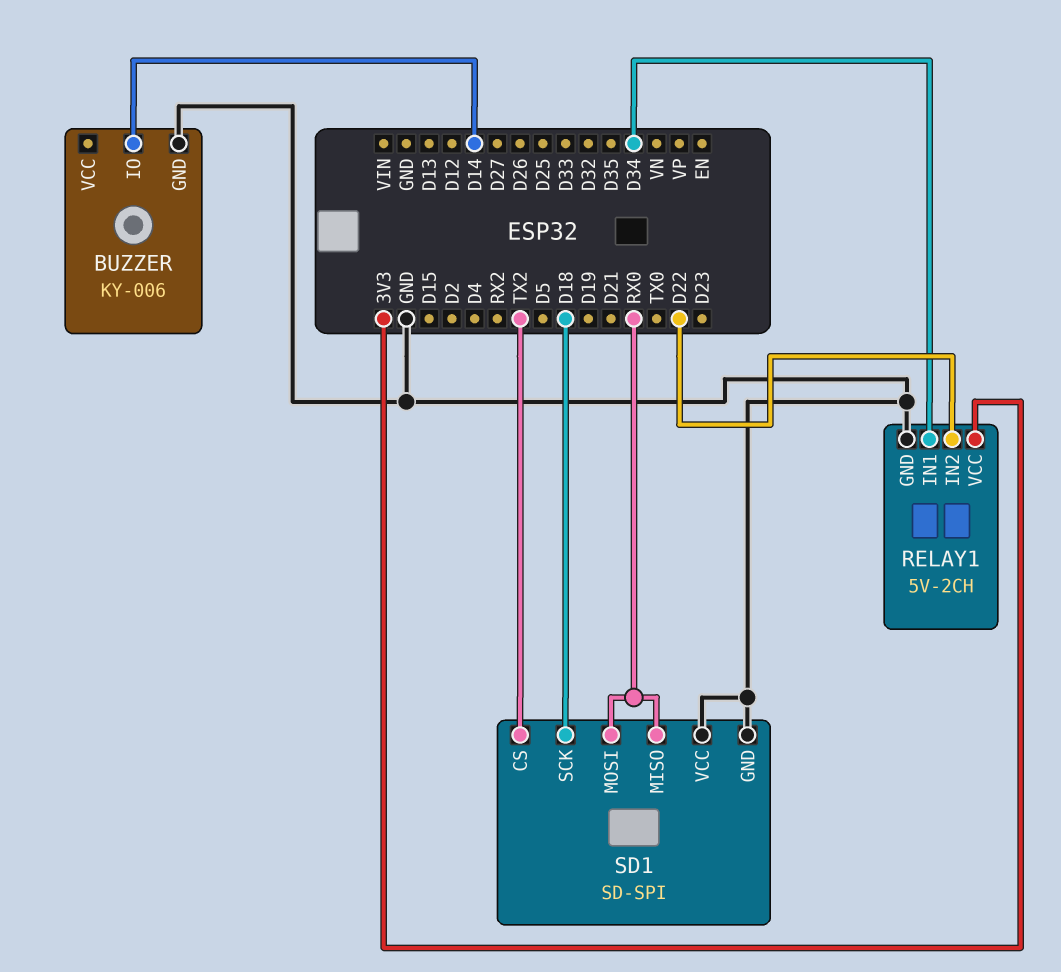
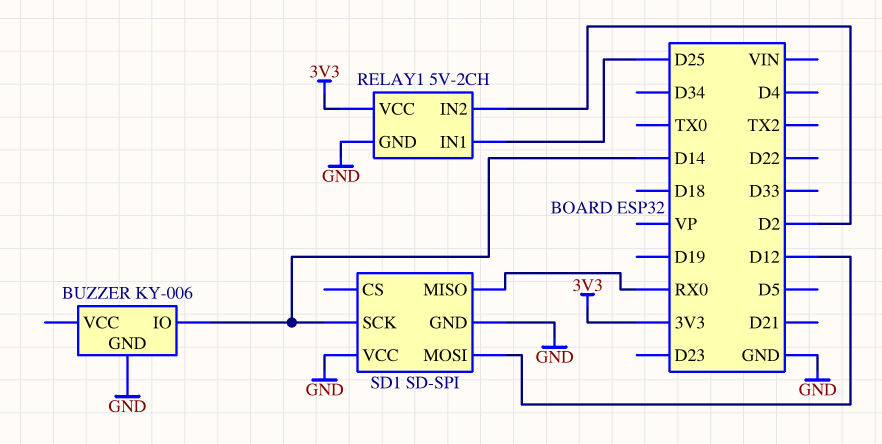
RELAY1 pin IN1: D34 -> D25
RELAY1 pin IN2: D22 -> D2
SD1 pin CS: TX2 -> none
SD1 pin MOSI: RX0 -> D12
SD1 pin SCK: D18 -> D14

